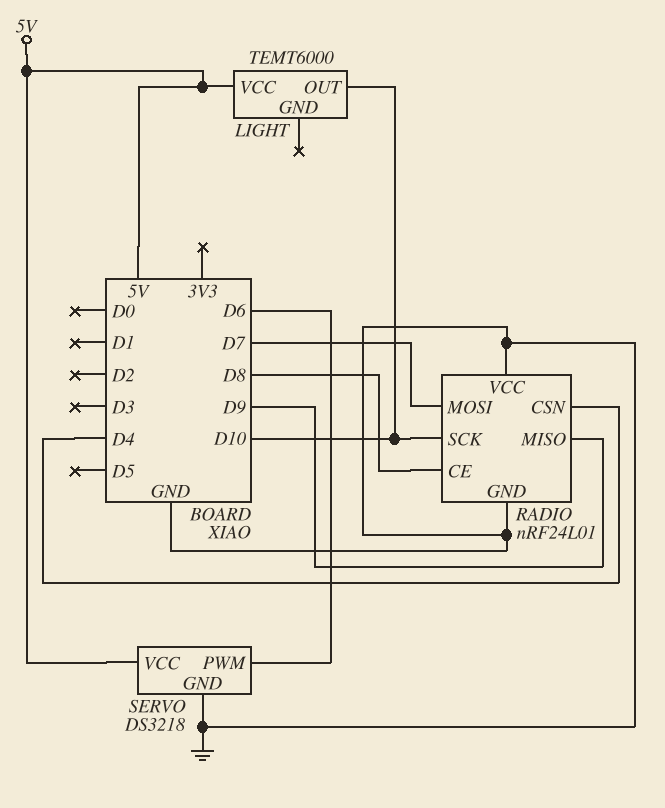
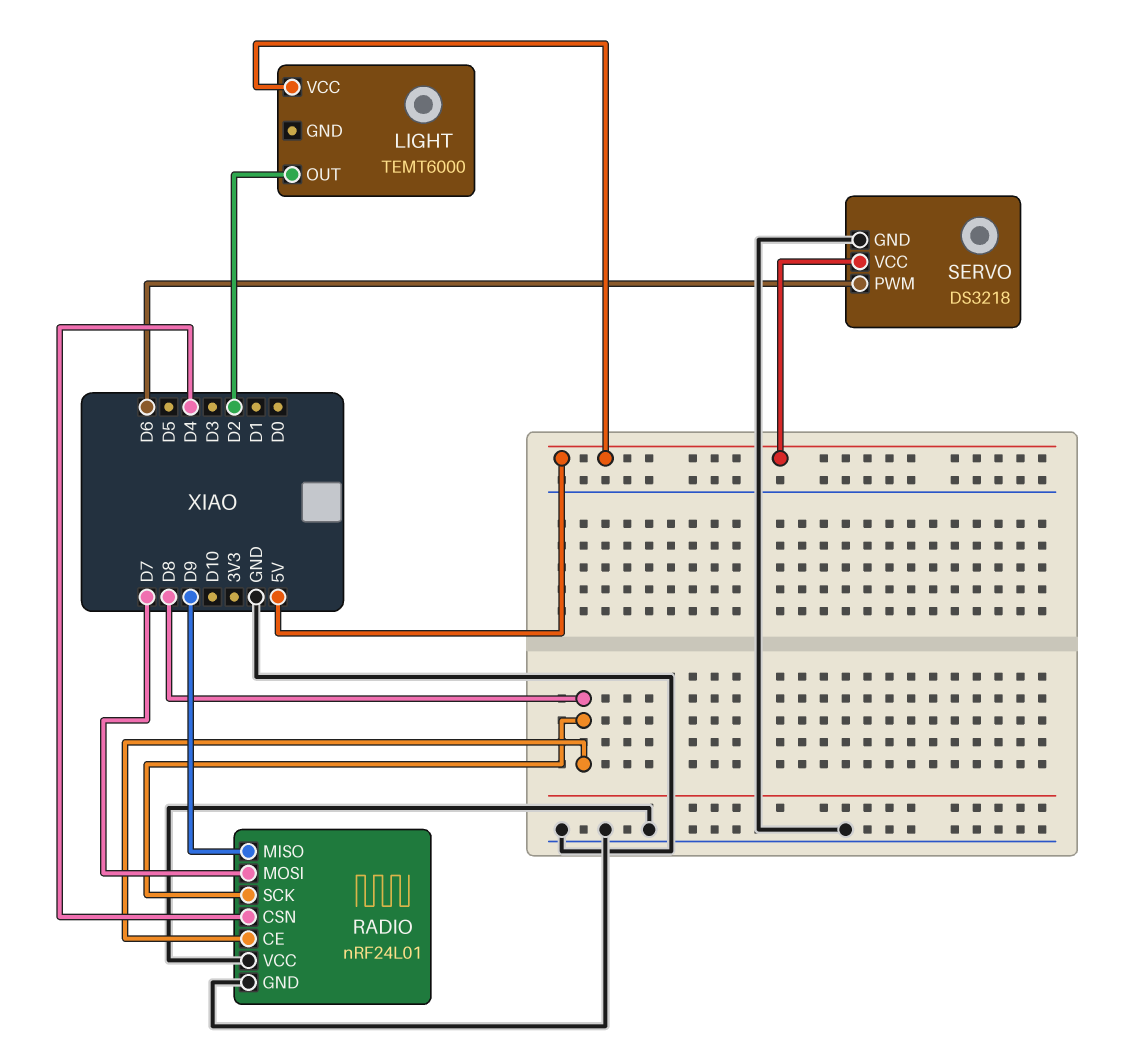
LIGHT pin OUT: D10 -> D2
RADIO pin SCK: D10 -> D8

